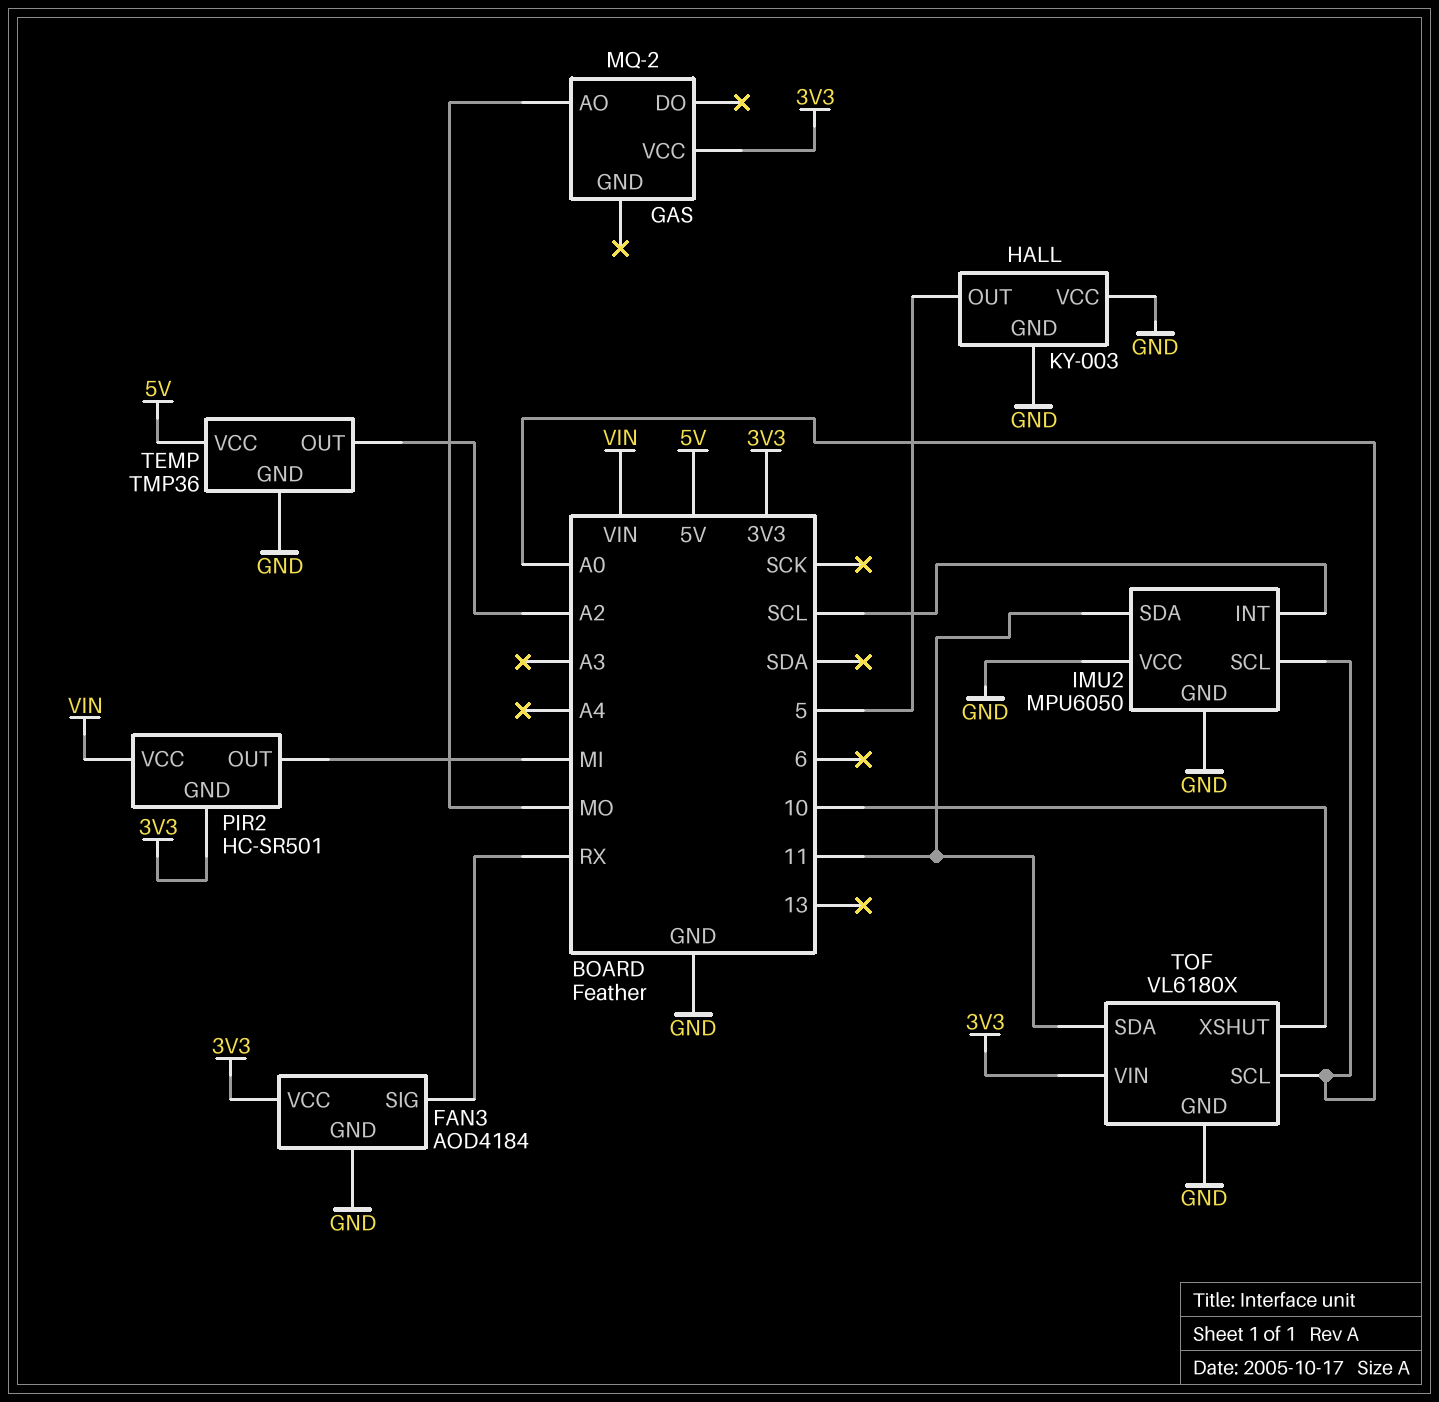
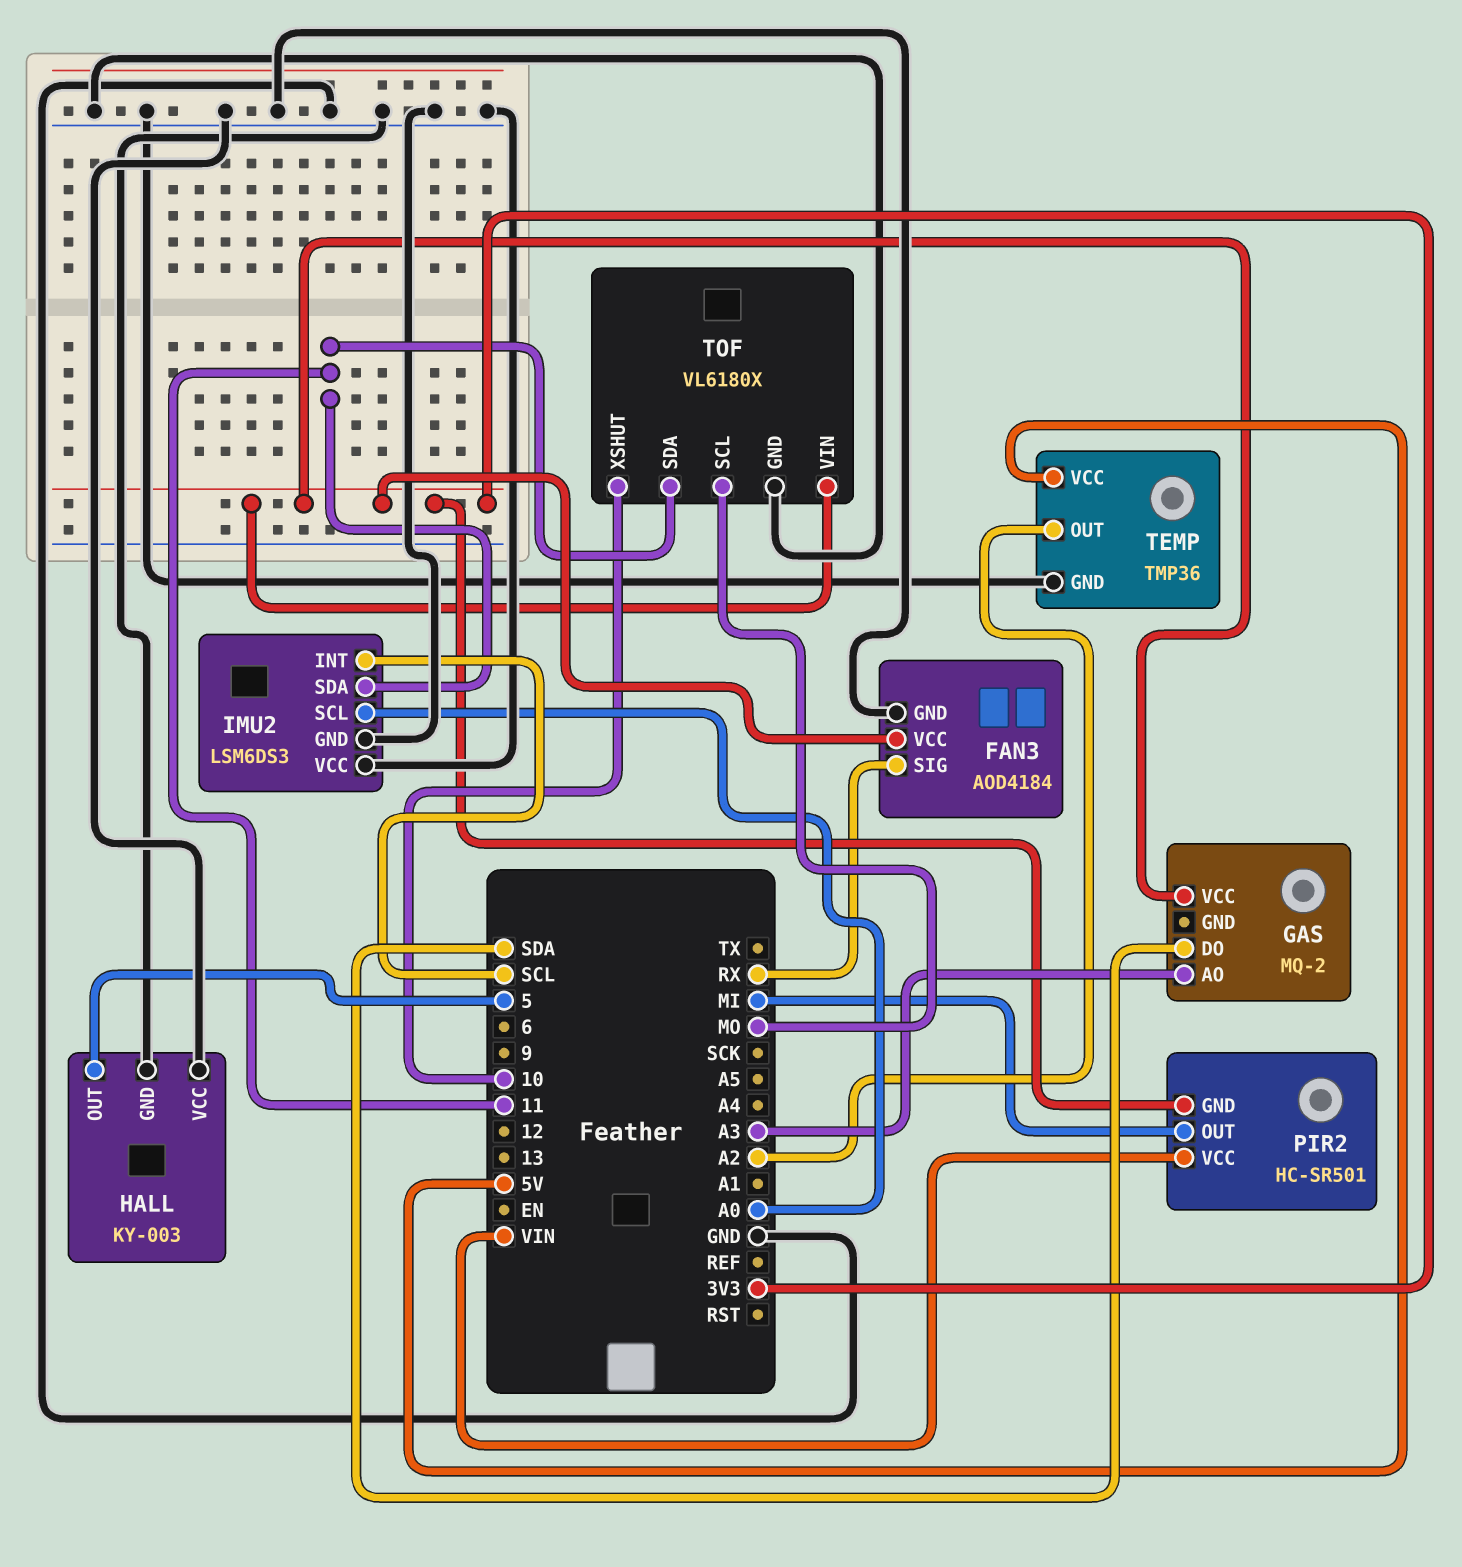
GAS pin AO: MO -> A3
GAS pin DO: none -> SDA
IMU2: MPU6050 -> LSM6DS3
TOF pin SCL: A0 -> MO

